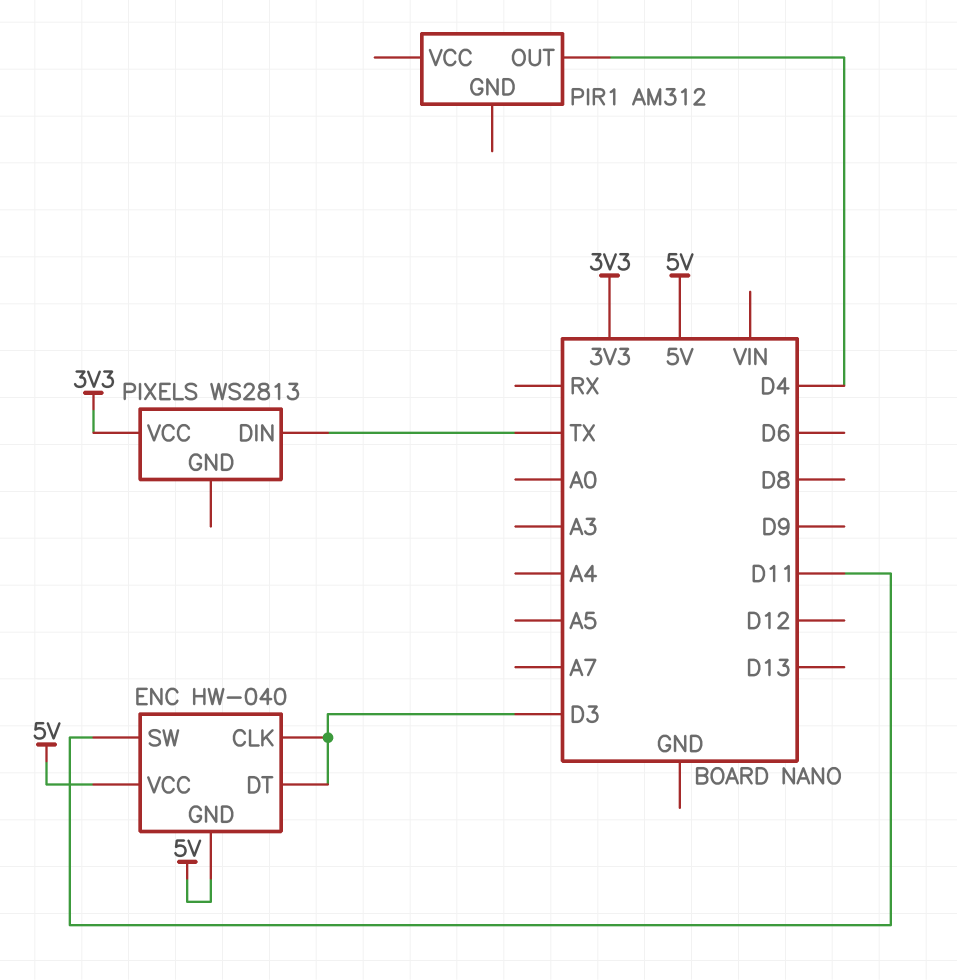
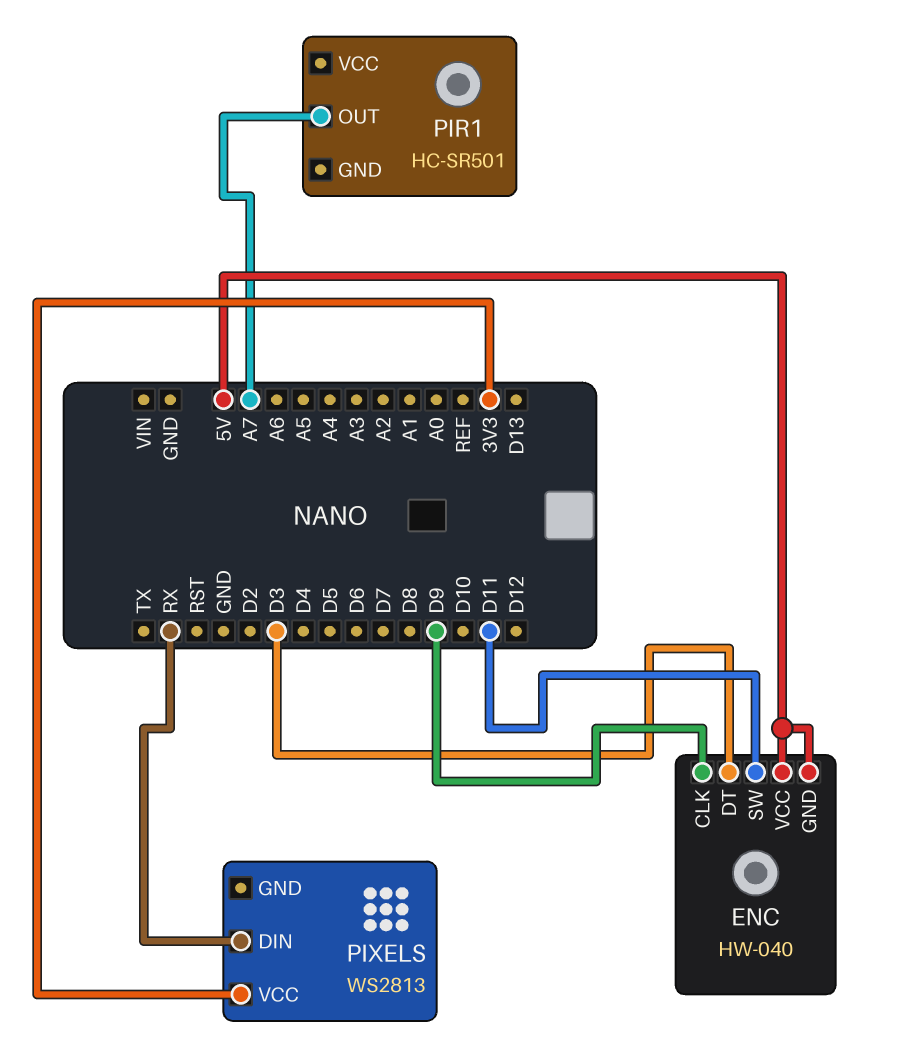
ENC pin CLK: D3 -> D9
PIR1: AM312 -> HC-SR501
PIR1 pin OUT: D4 -> A7
PIXELS pin DIN: TX -> RX

